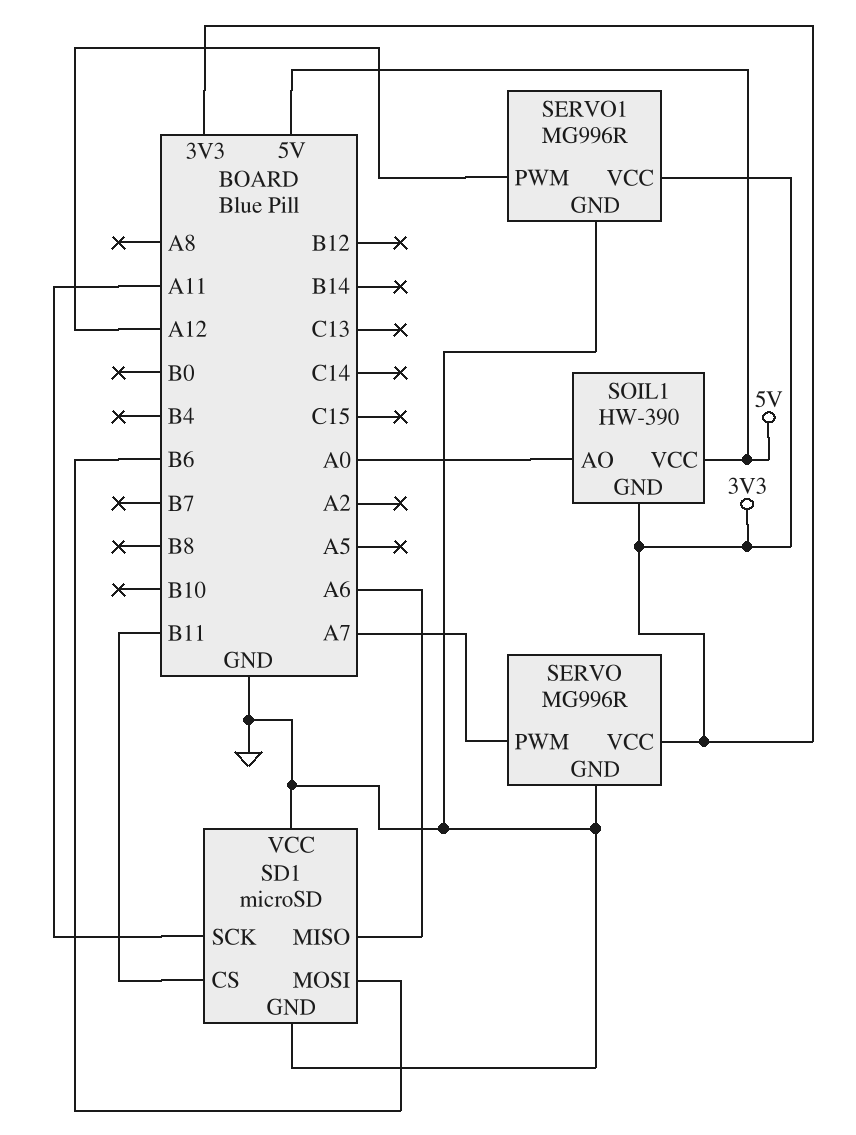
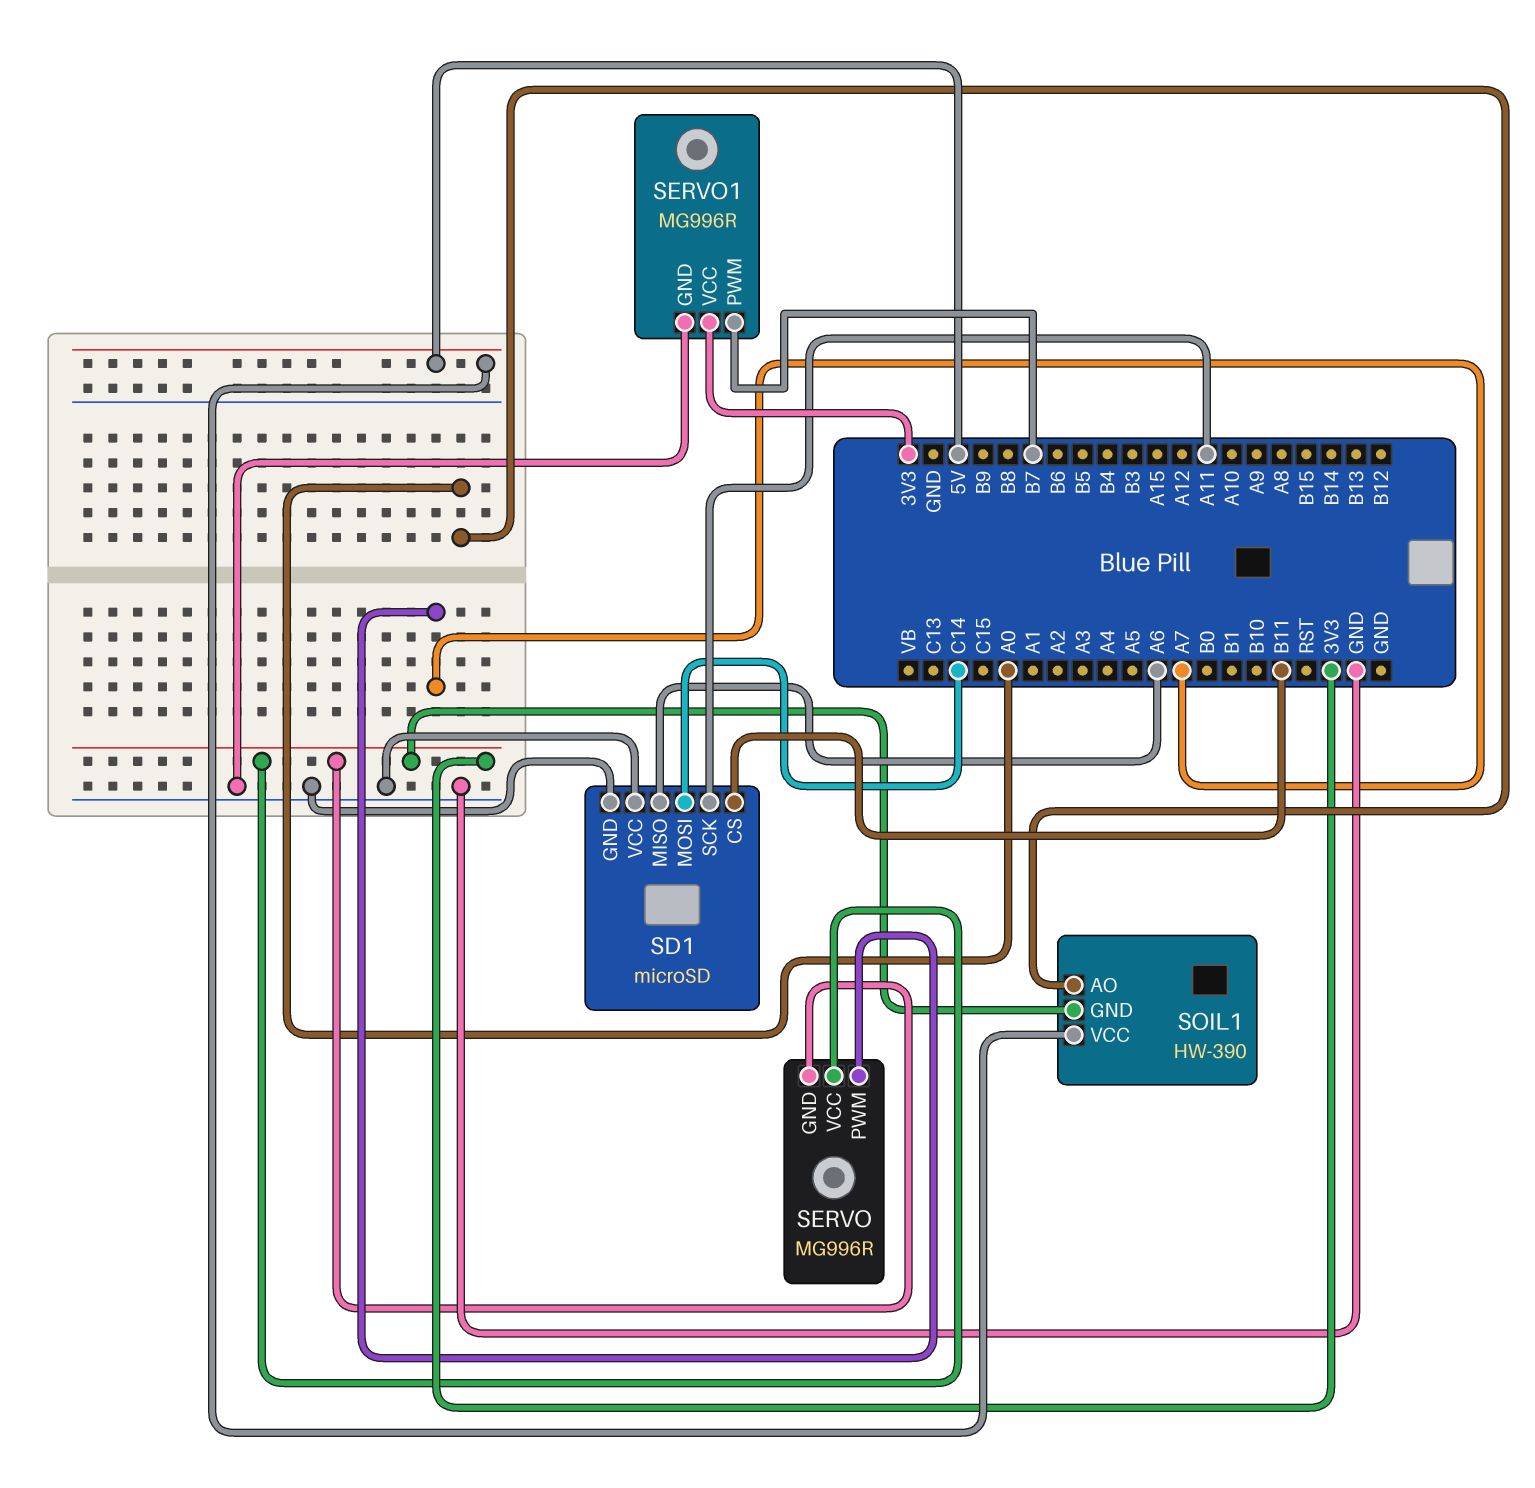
SD1 pin MOSI: B6 -> C14
SERVO pin GND: GND -> 3V3
SERVO1 pin PWM: A12 -> B7

